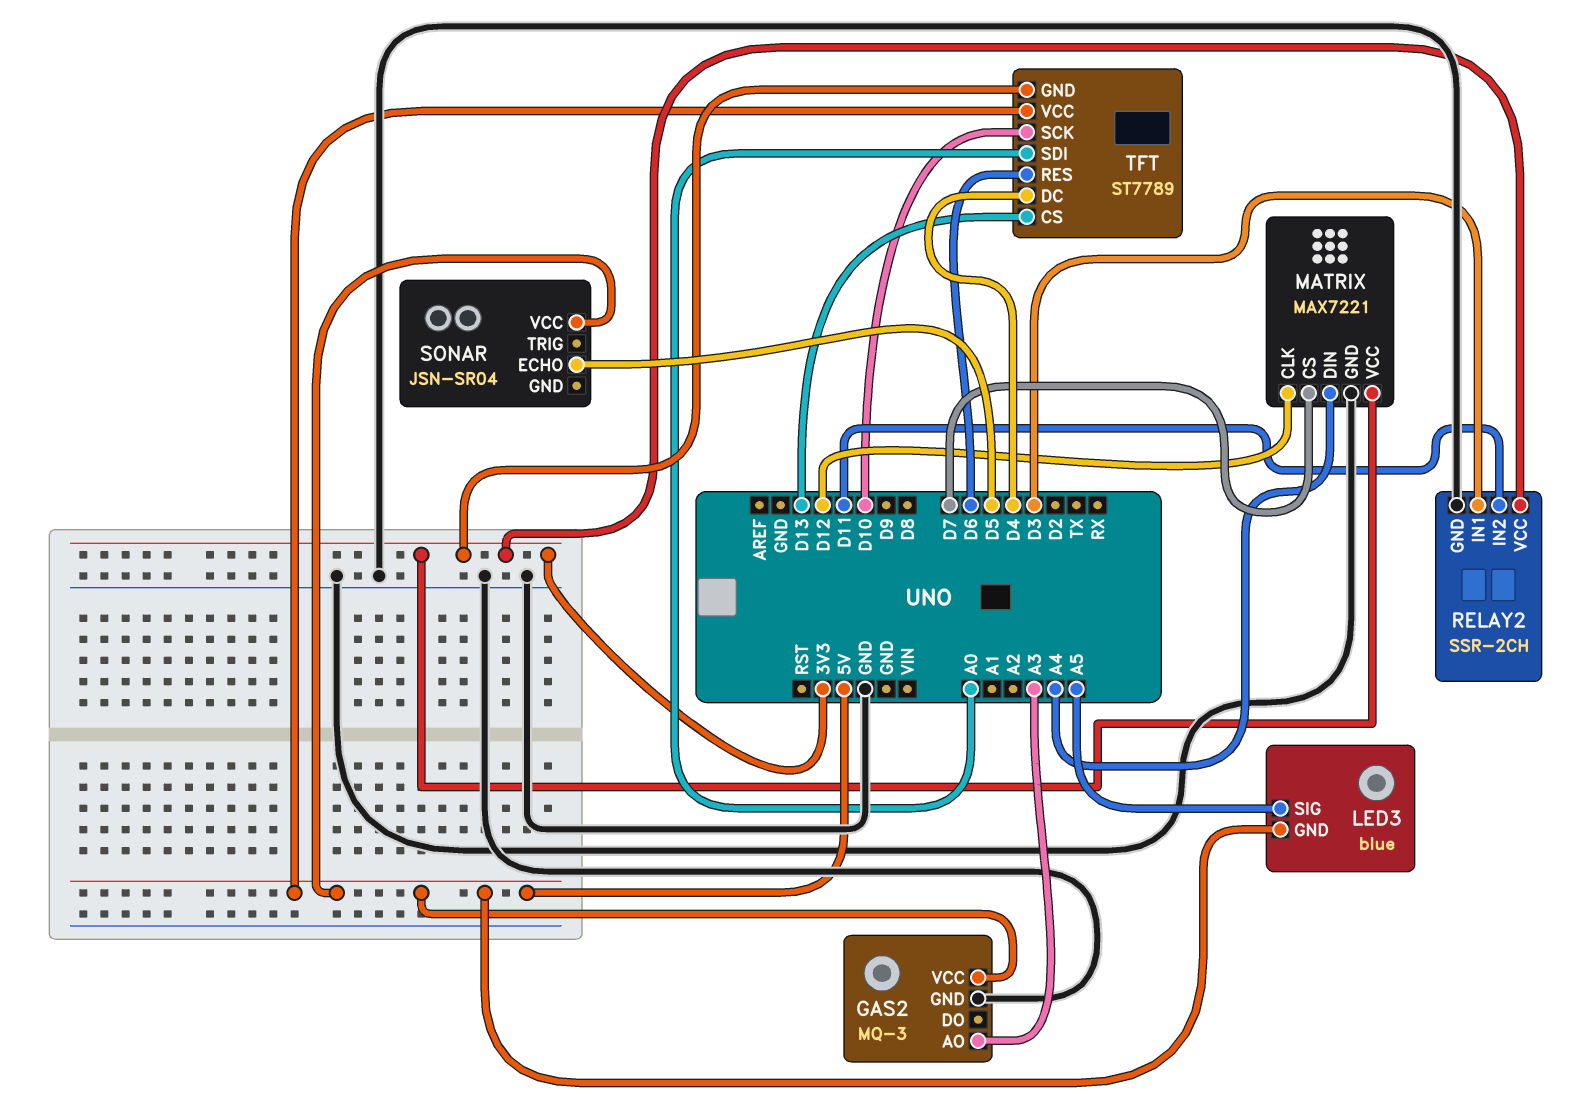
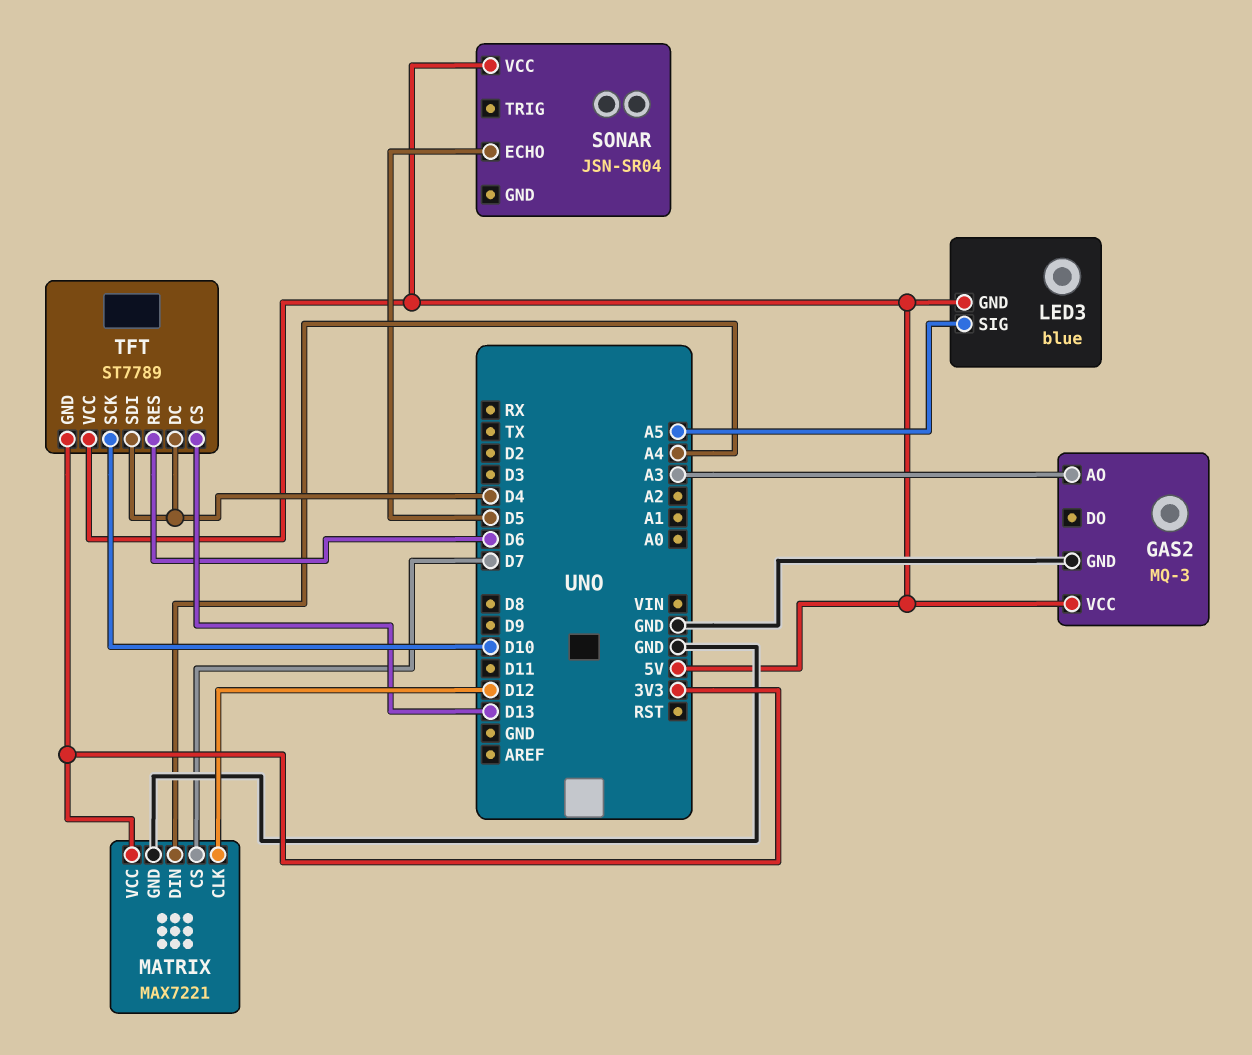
RELAY2: SSR-2CH -> none
RELAY2 pin GND: GND -> none
RELAY2 pin IN1: D3 -> none
RELAY2 pin IN2: D11 -> none
RELAY2 pin VCC: 3V3 -> none
TFT pin SDI: A0 -> D4

